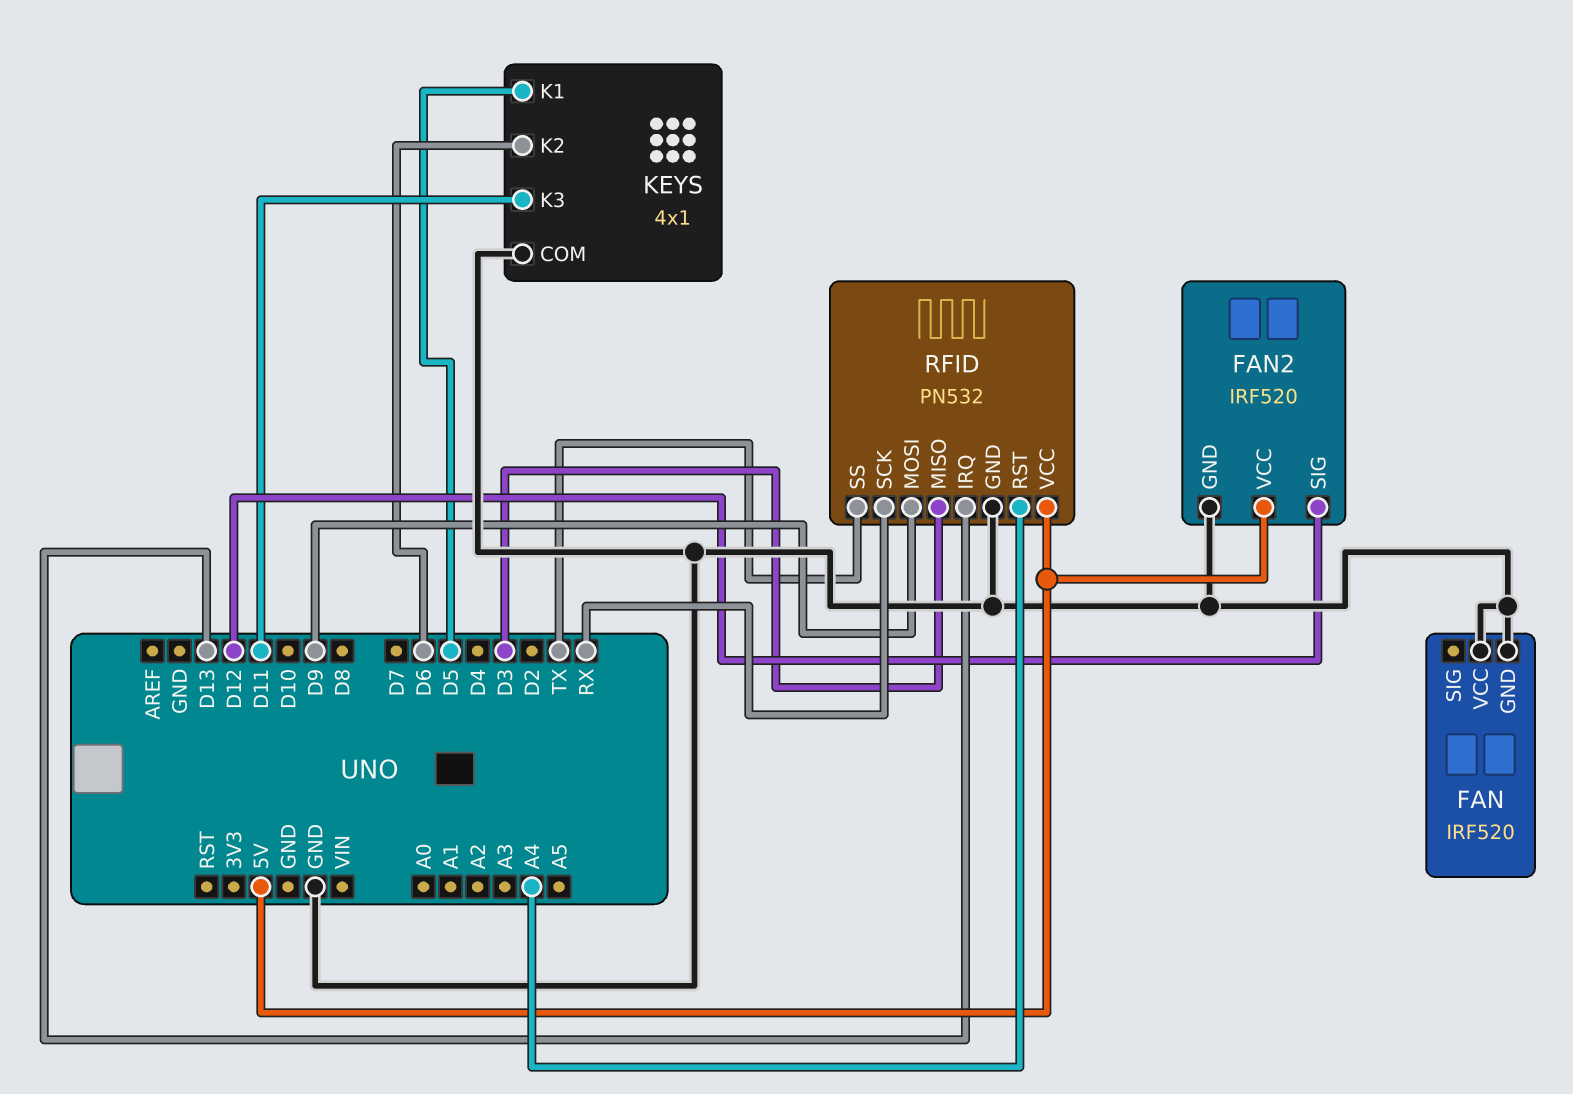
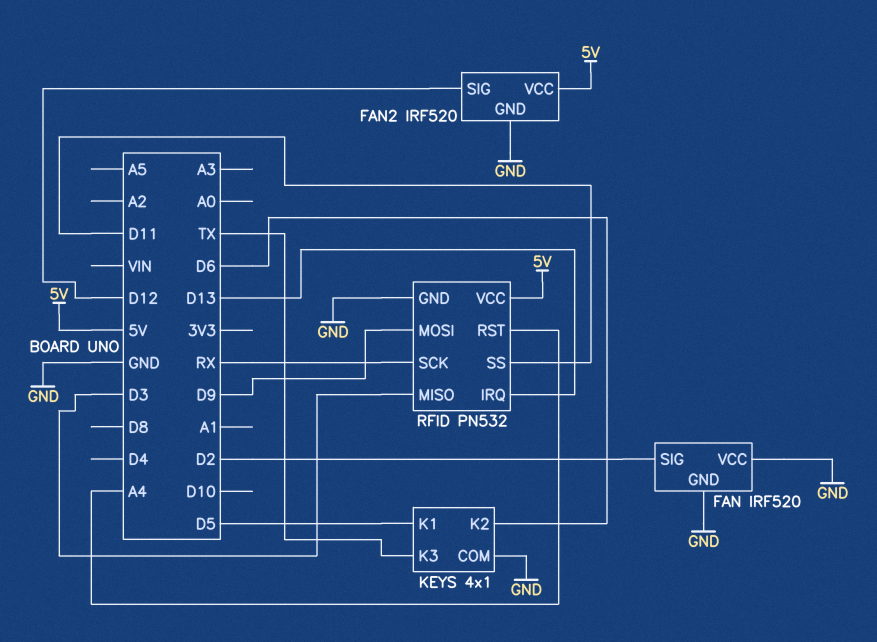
FAN pin SIG: none -> D2
KEYS pin K3: D11 -> TX
RFID pin SS: TX -> D11

